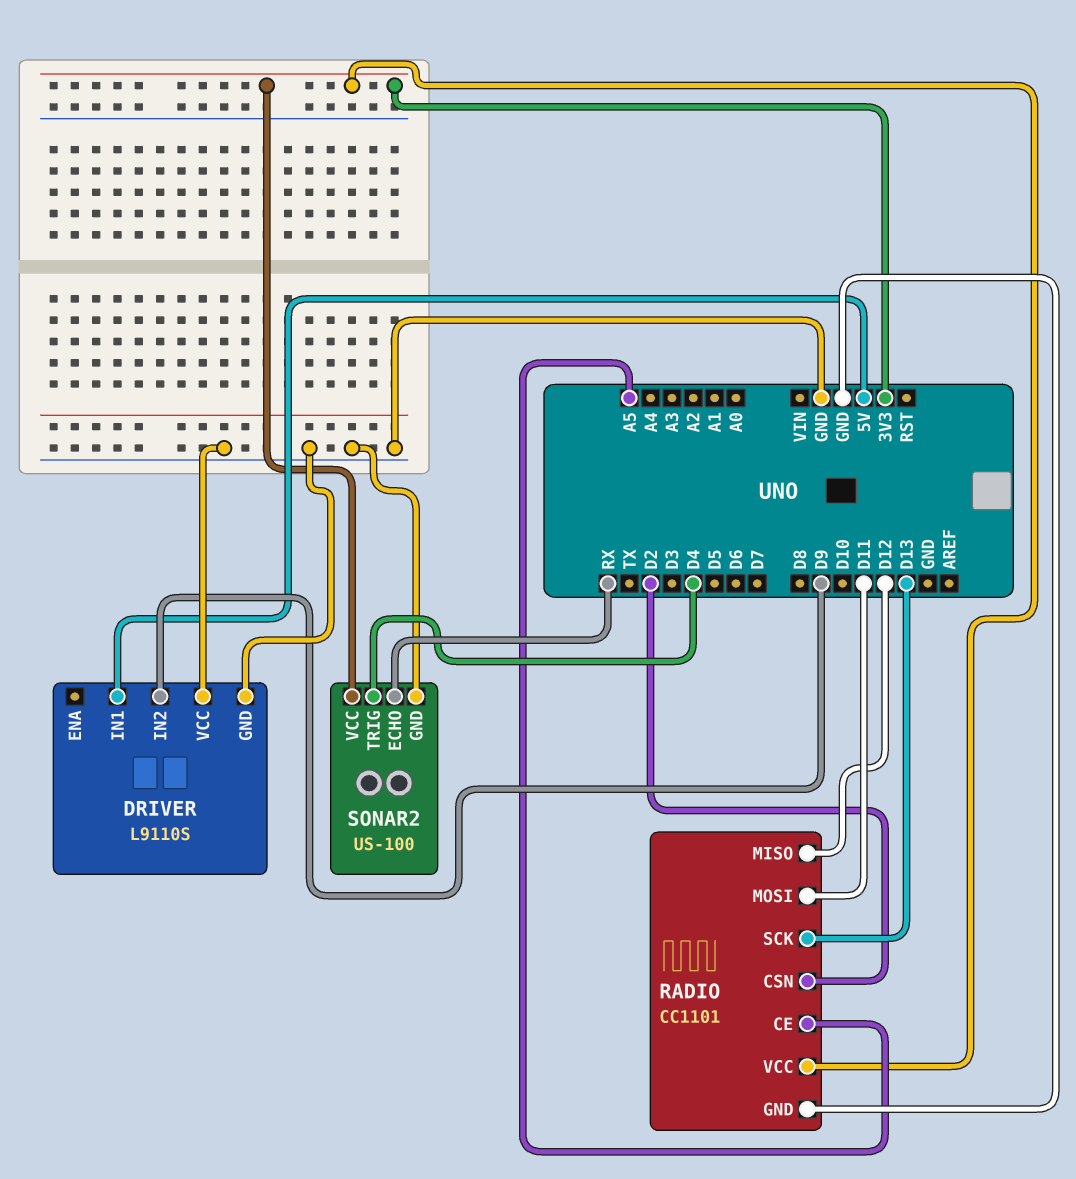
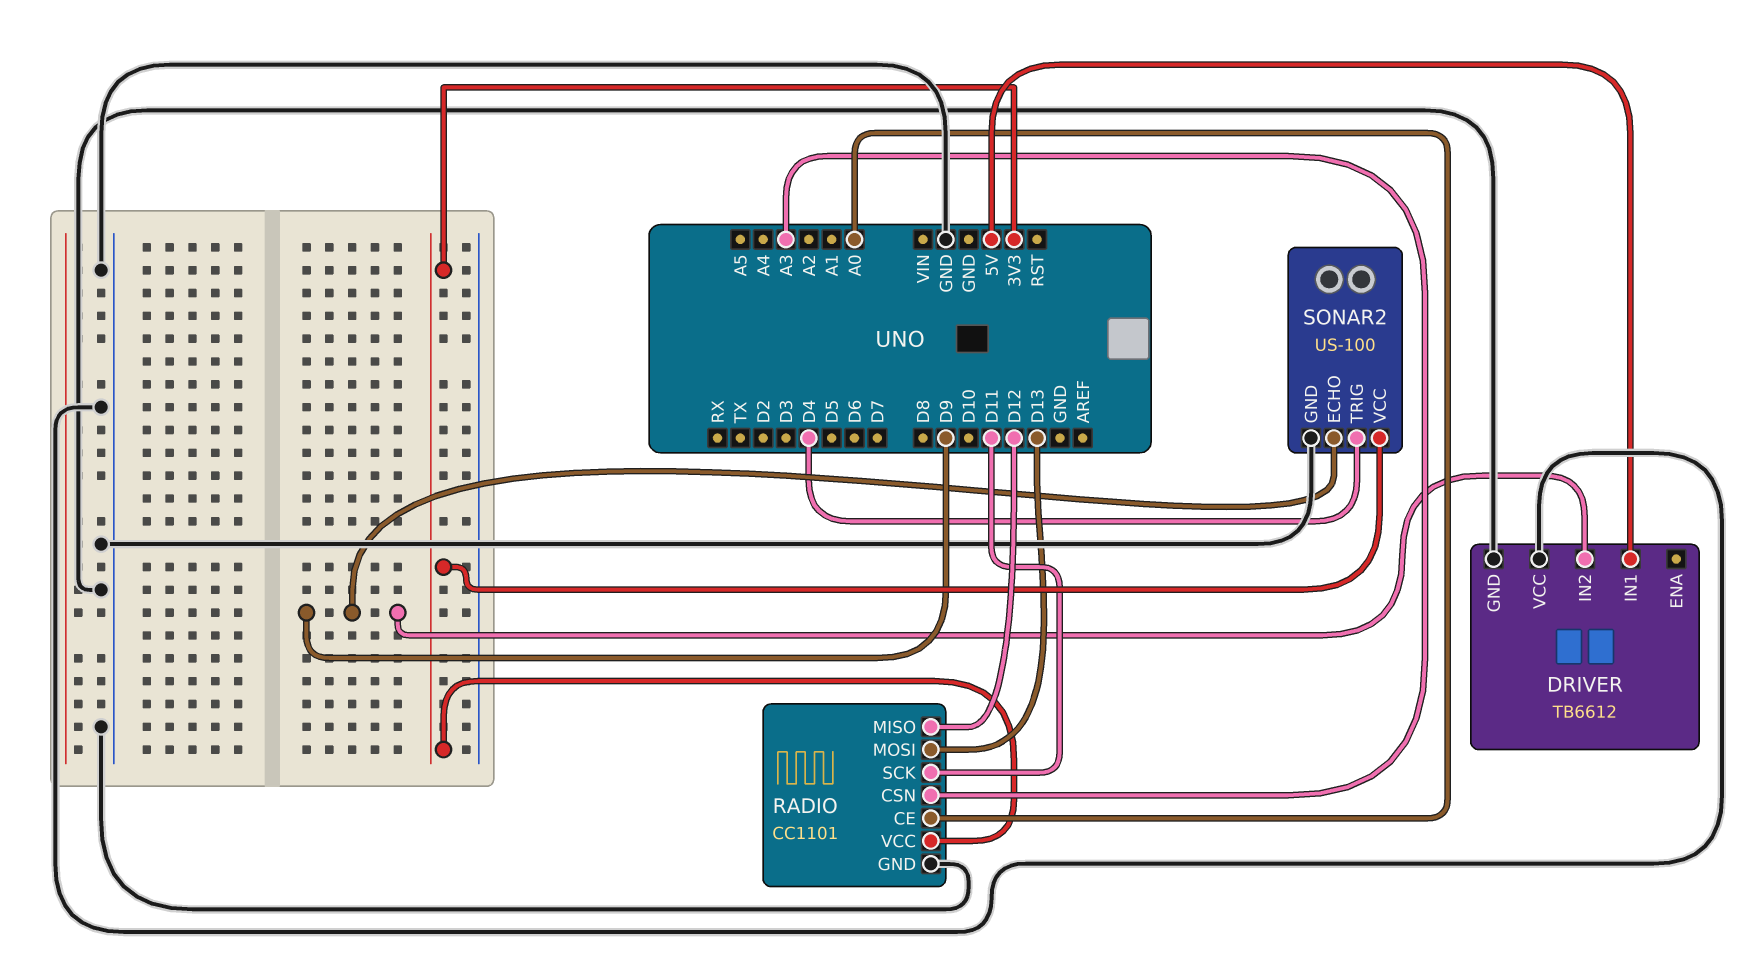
DRIVER: L9110S -> TB6612
RADIO pin CE: A5 -> A0
RADIO pin CSN: D2 -> A3
RADIO pin MOSI: D11 -> D13
RADIO pin SCK: D13 -> D11
SONAR2 pin ECHO: RX -> D9

